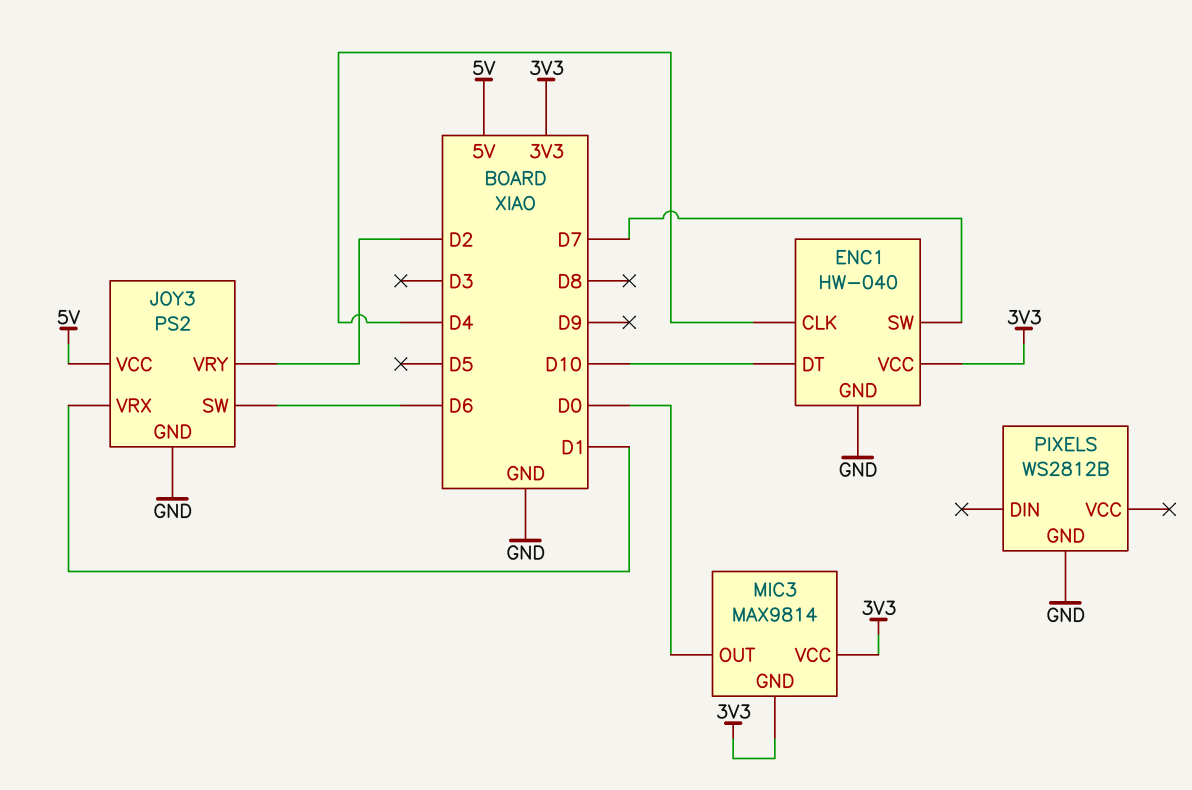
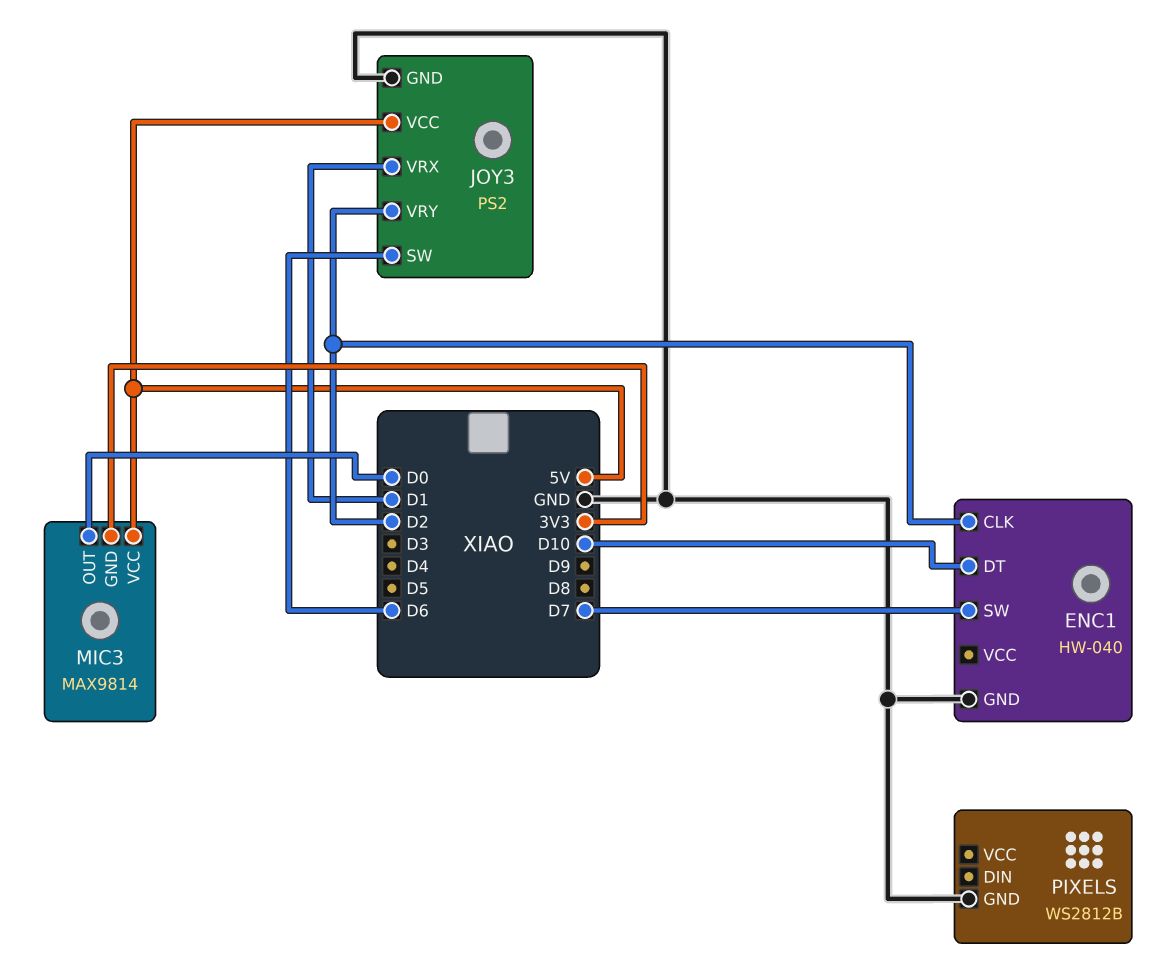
ENC1 pin CLK: D4 -> D2
ENC1 pin VCC: 3V3 -> none
MIC3 pin VCC: 3V3 -> 5V

